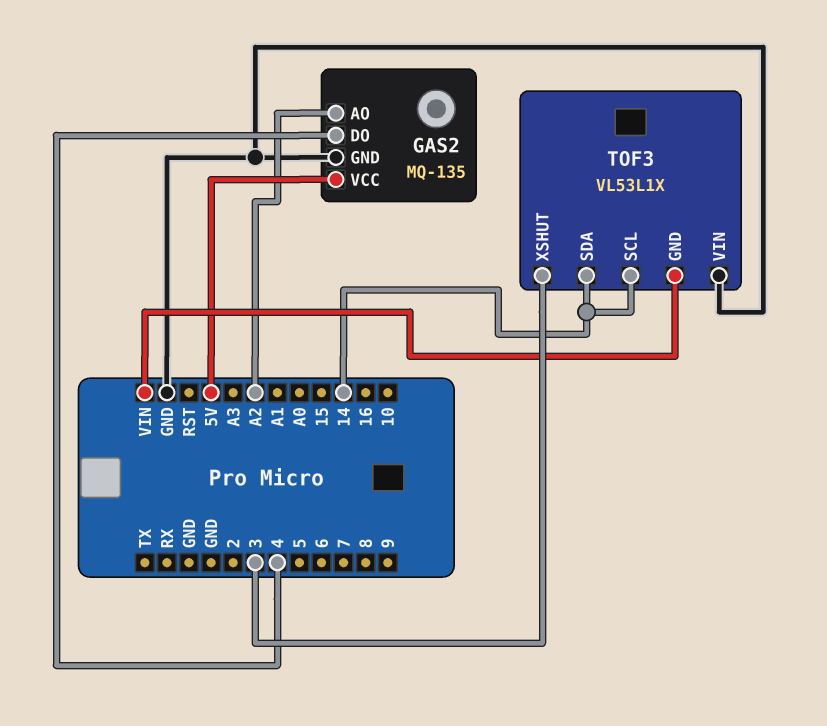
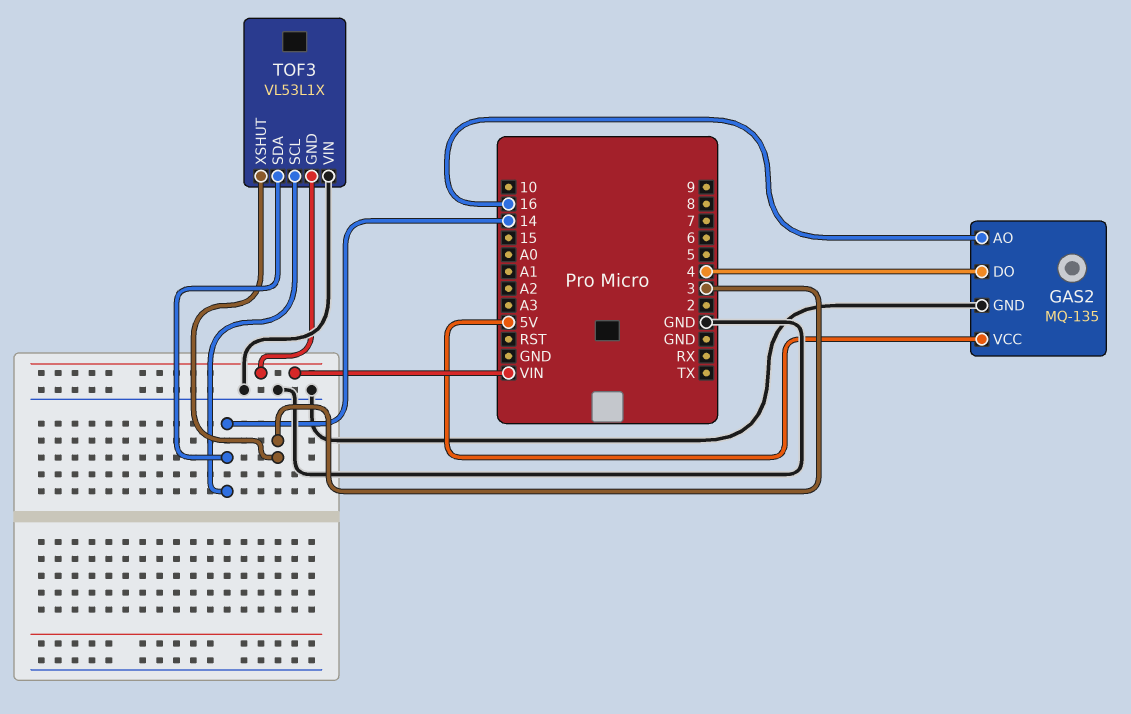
GAS2 pin AO: A2 -> 16

